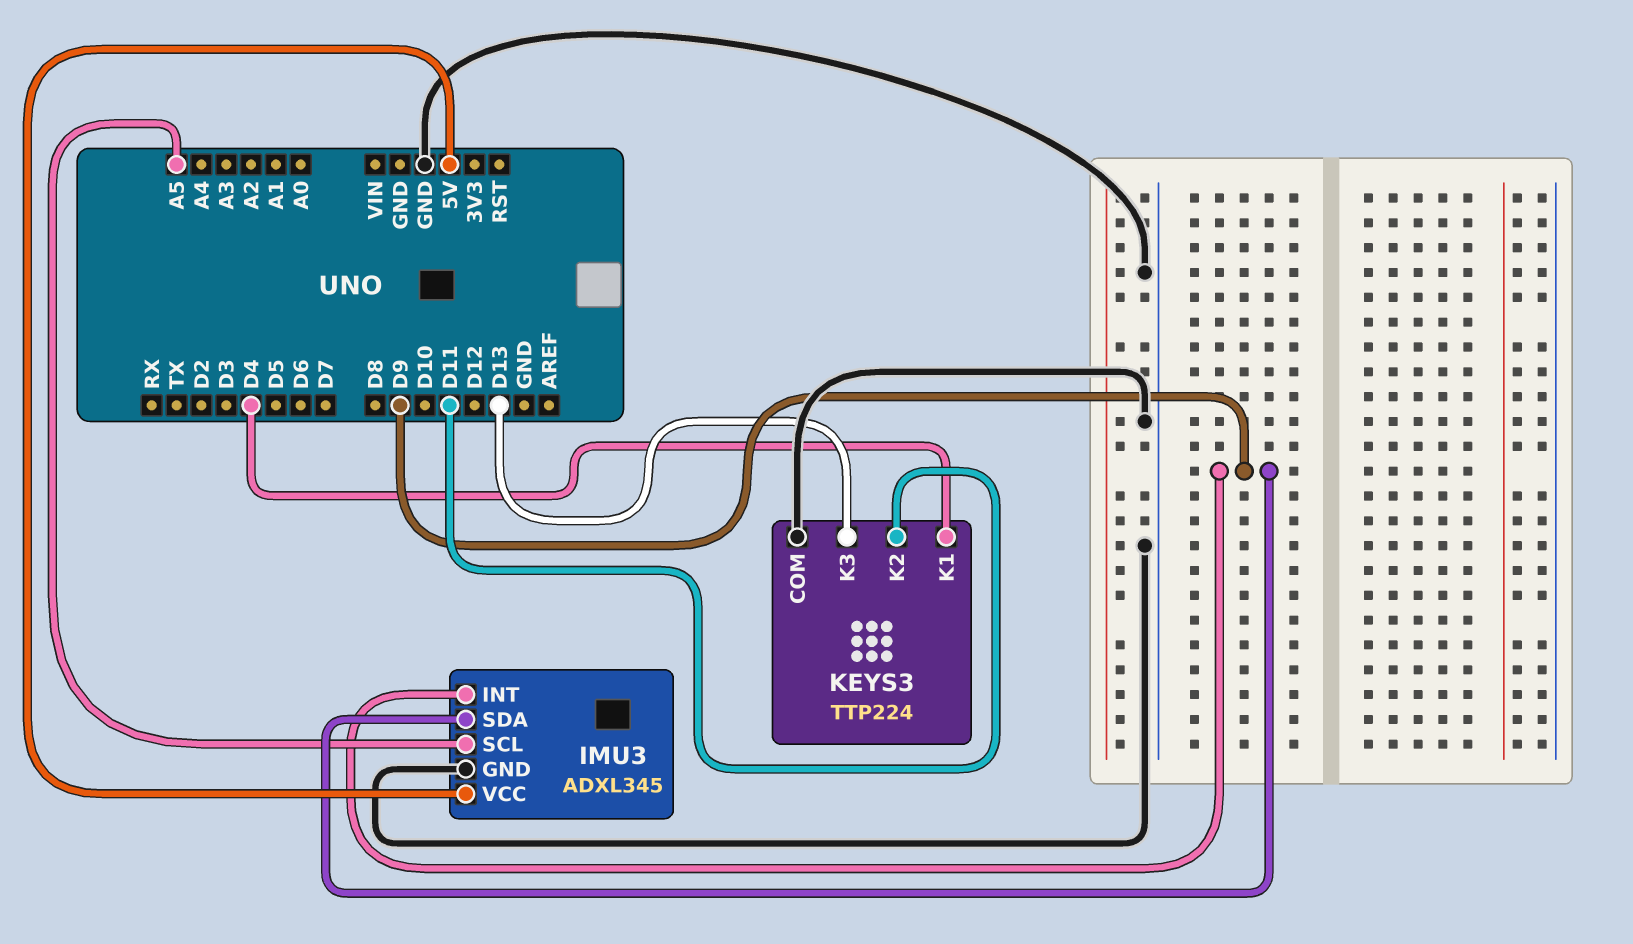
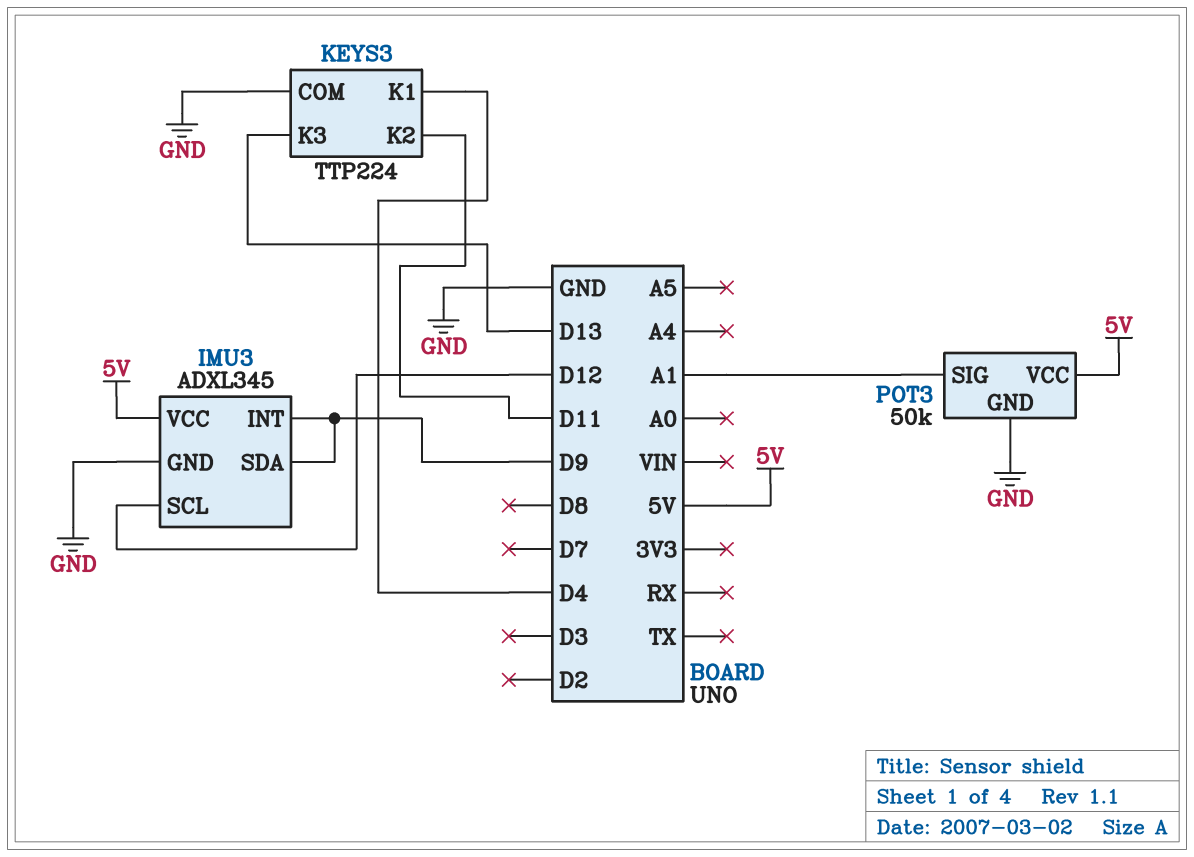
IMU3 pin SCL: A5 -> D12
POT3: none -> 50k
POT3 pin GND: none -> GND
POT3 pin SIG: none -> A1
POT3 pin VCC: none -> 5V

